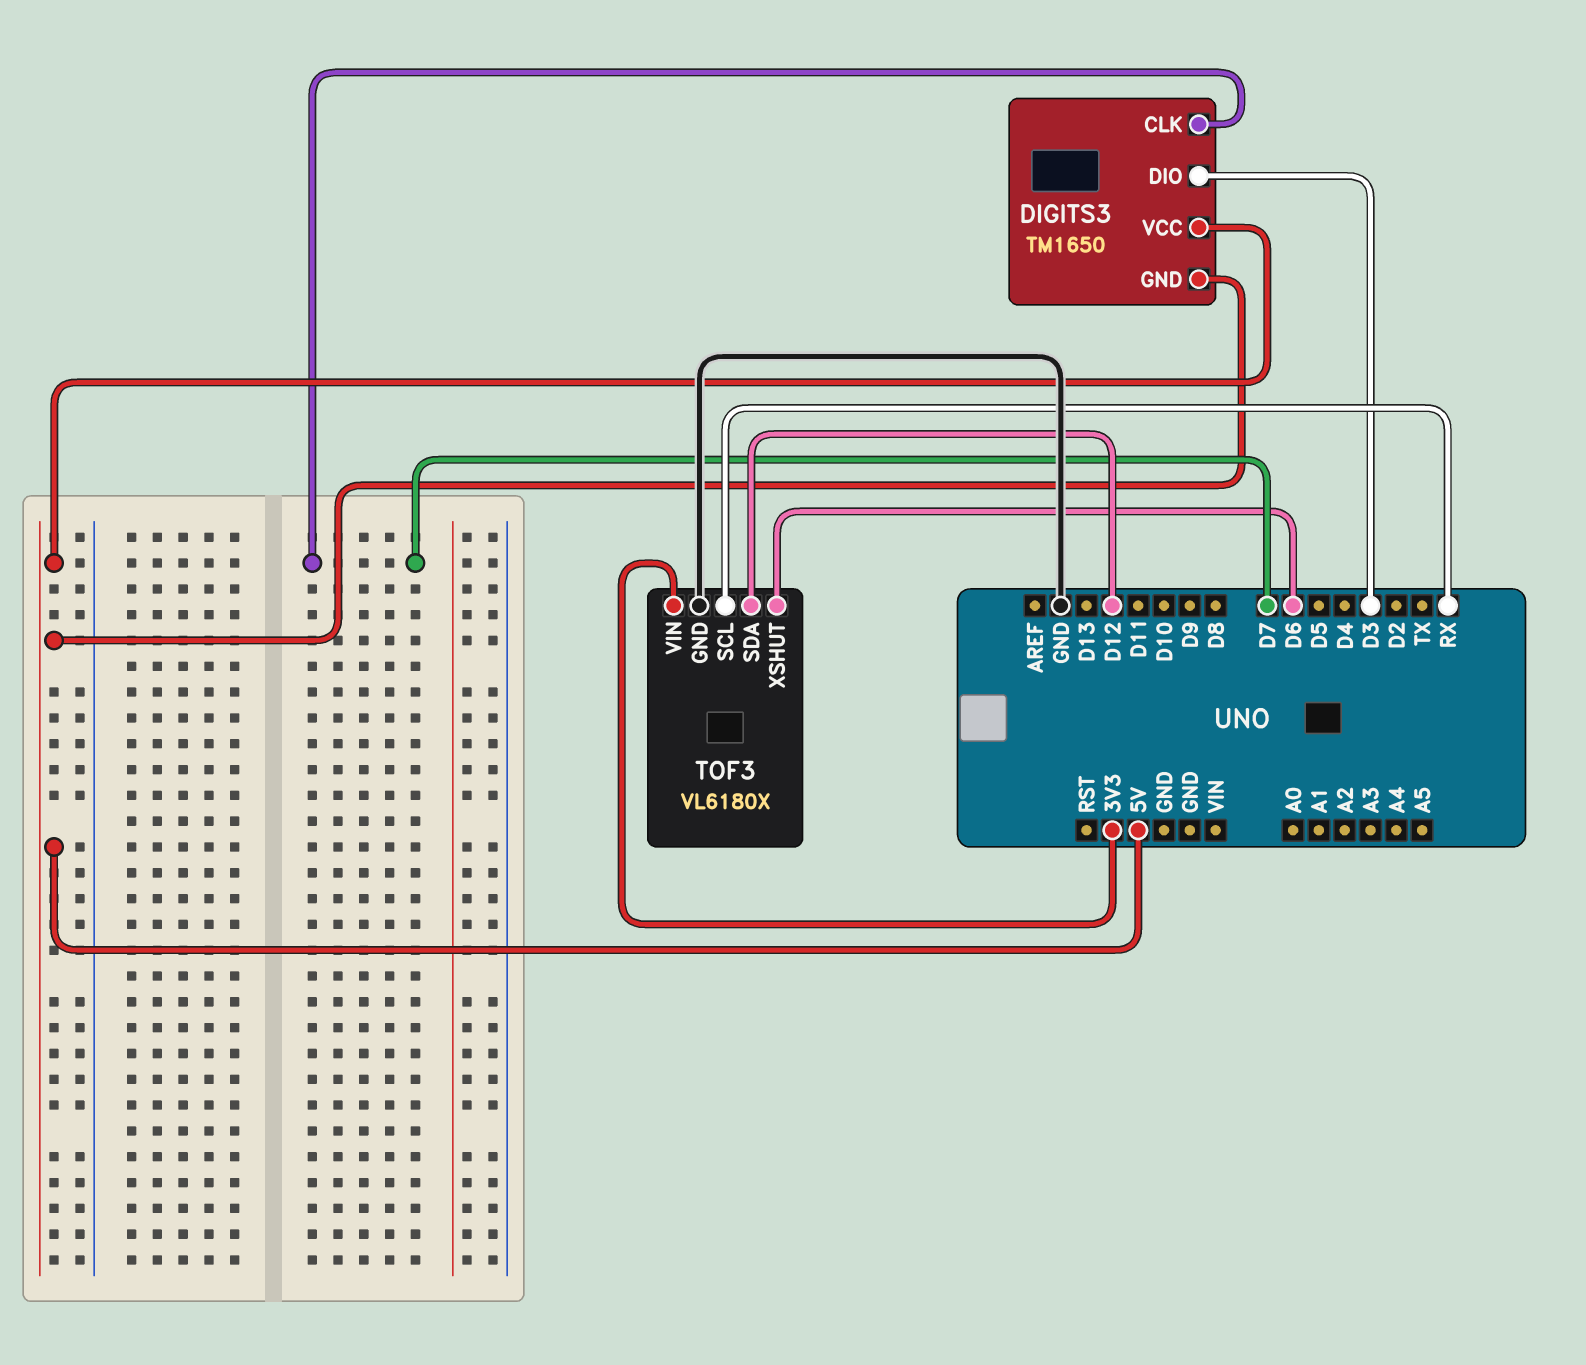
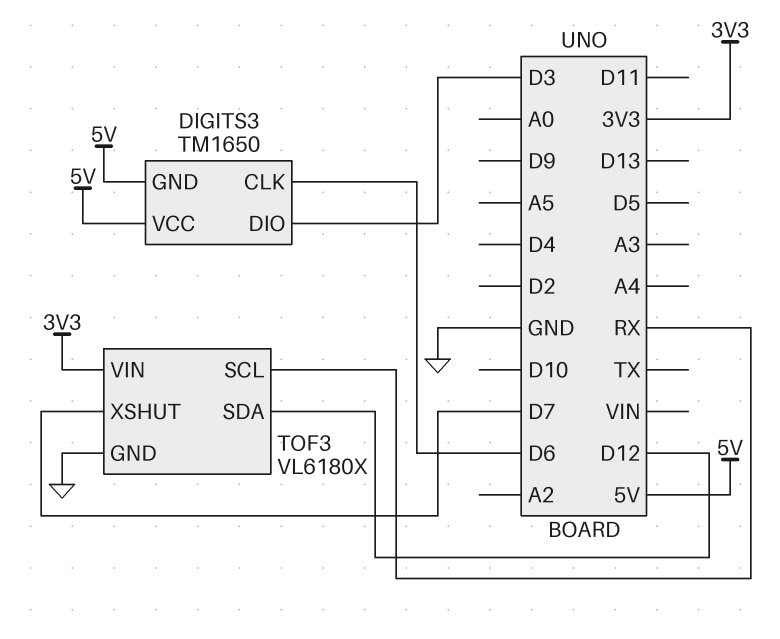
DIGITS3 pin CLK: D7 -> D6
TOF3 pin XSHUT: D6 -> D7

